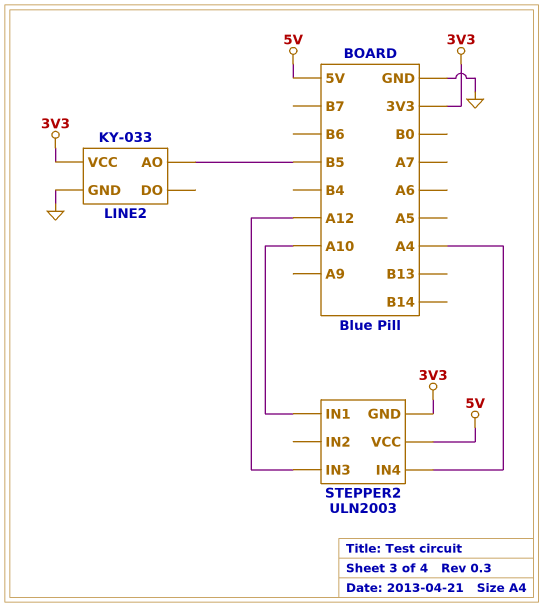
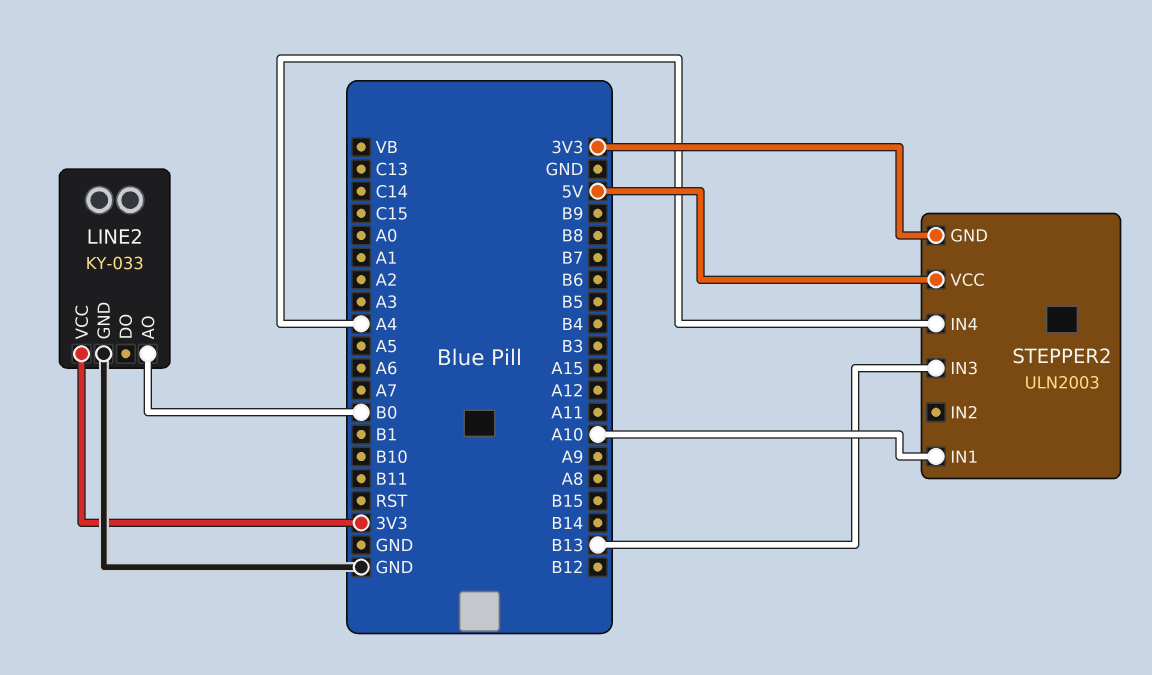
LINE2 pin AO: B5 -> B0
STEPPER2 pin IN3: A12 -> B13

